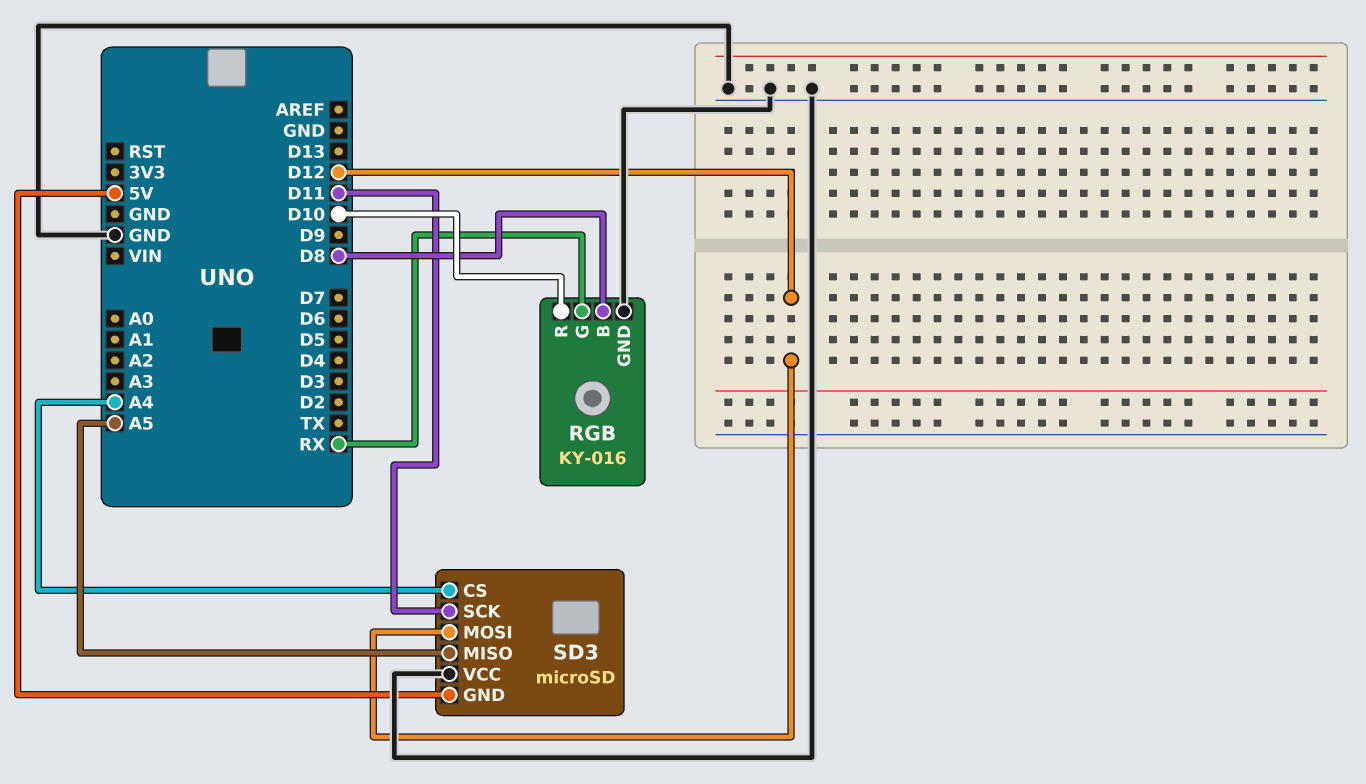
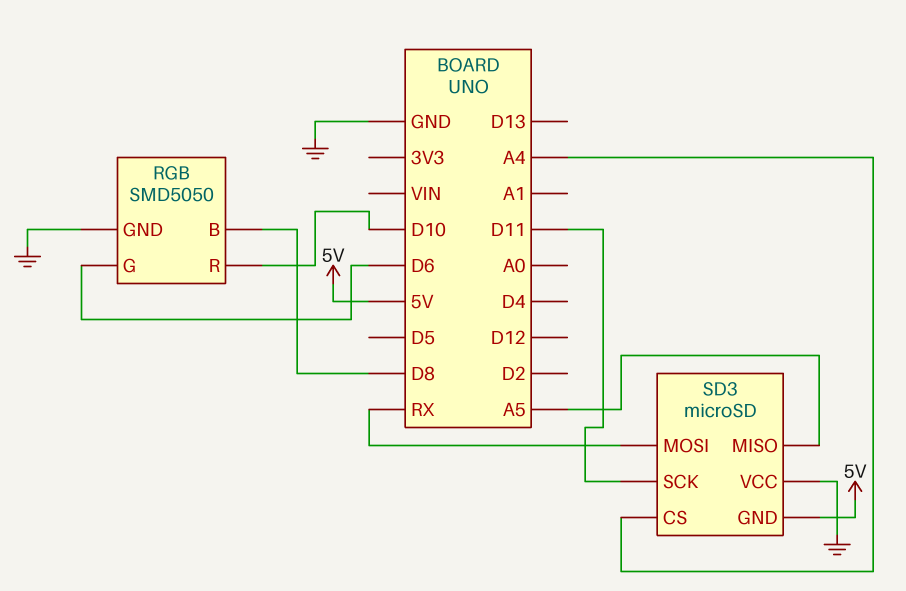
RGB: KY-016 -> SMD5050
RGB pin G: RX -> D6
SD3 pin MOSI: D12 -> RX

